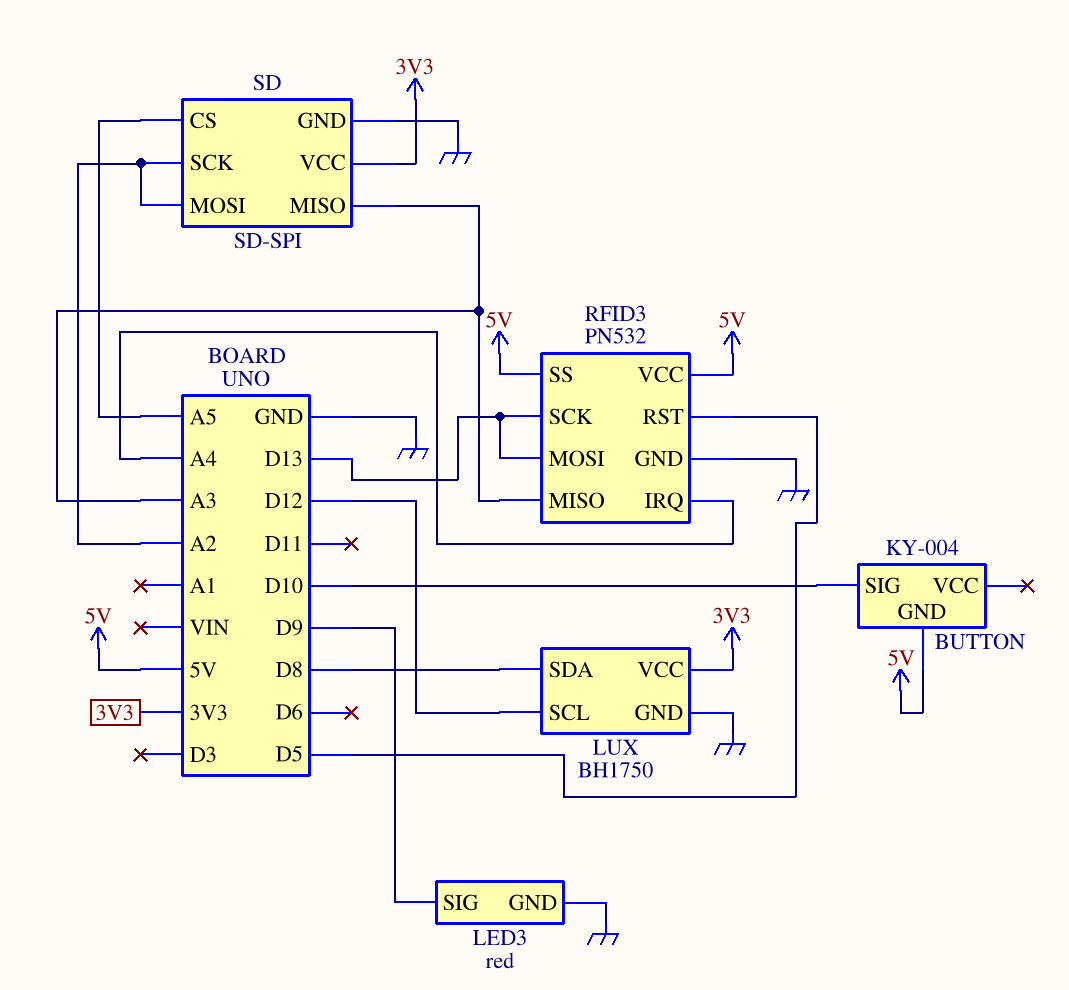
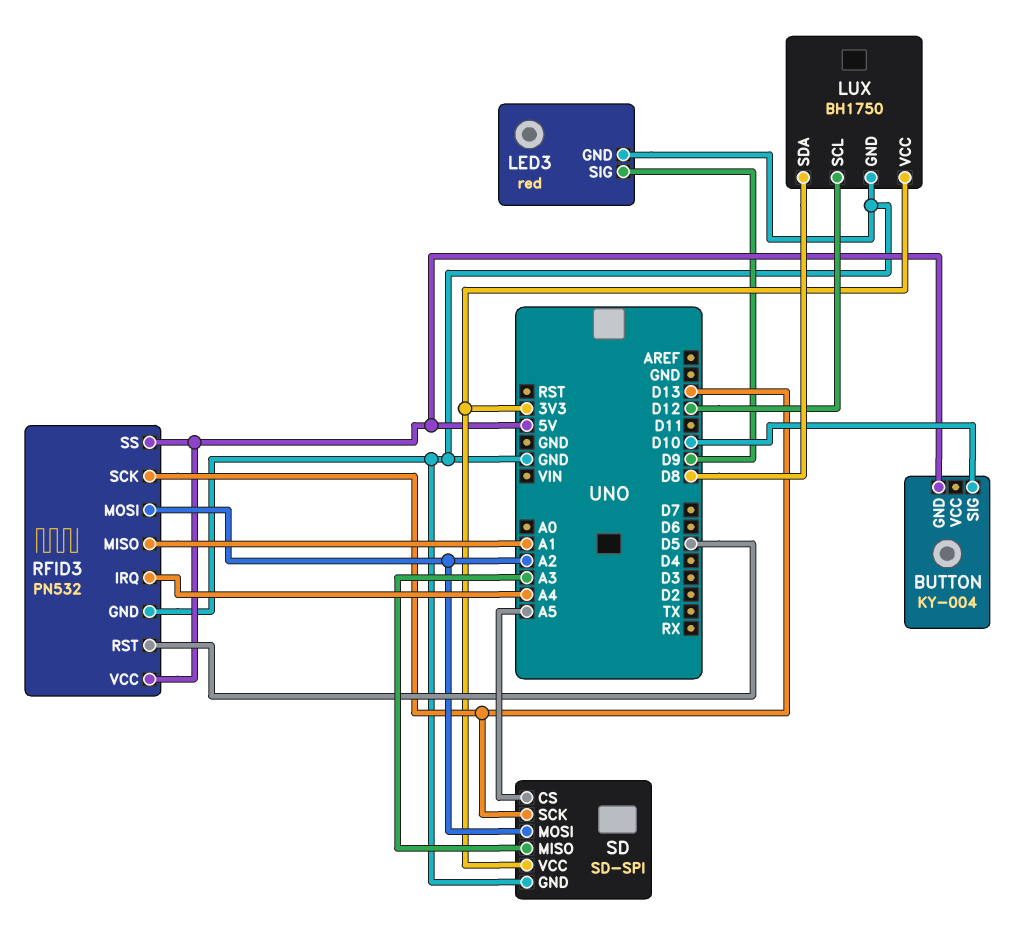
RFID3 pin MISO: A3 -> A1
RFID3 pin MOSI: D13 -> A2
SD pin SCK: A2 -> D13

